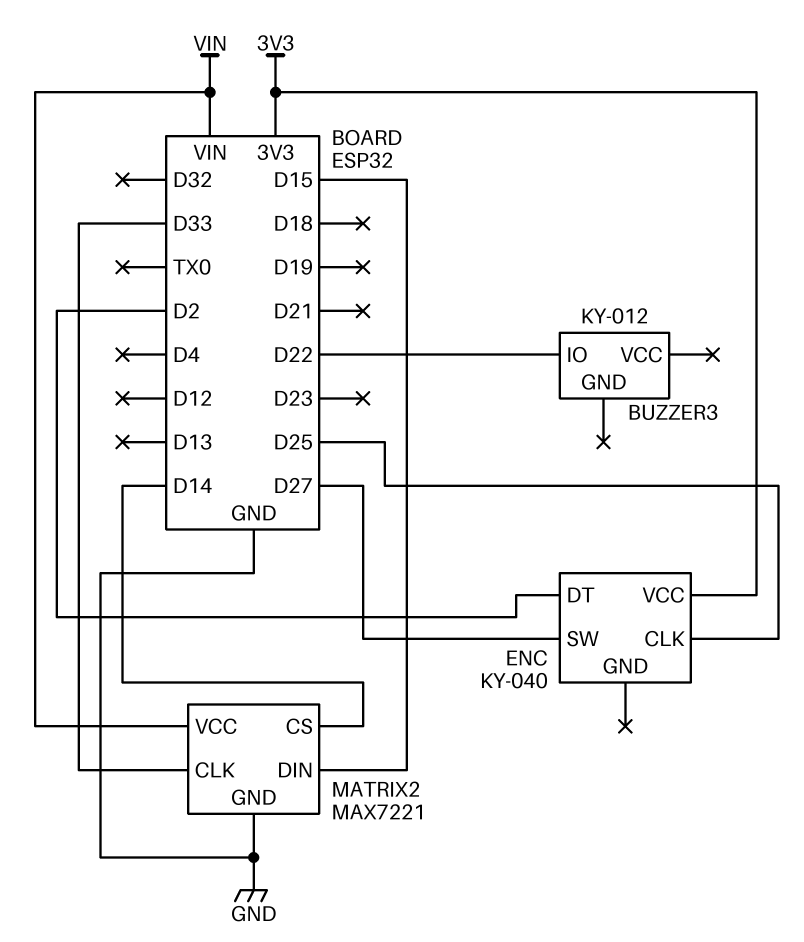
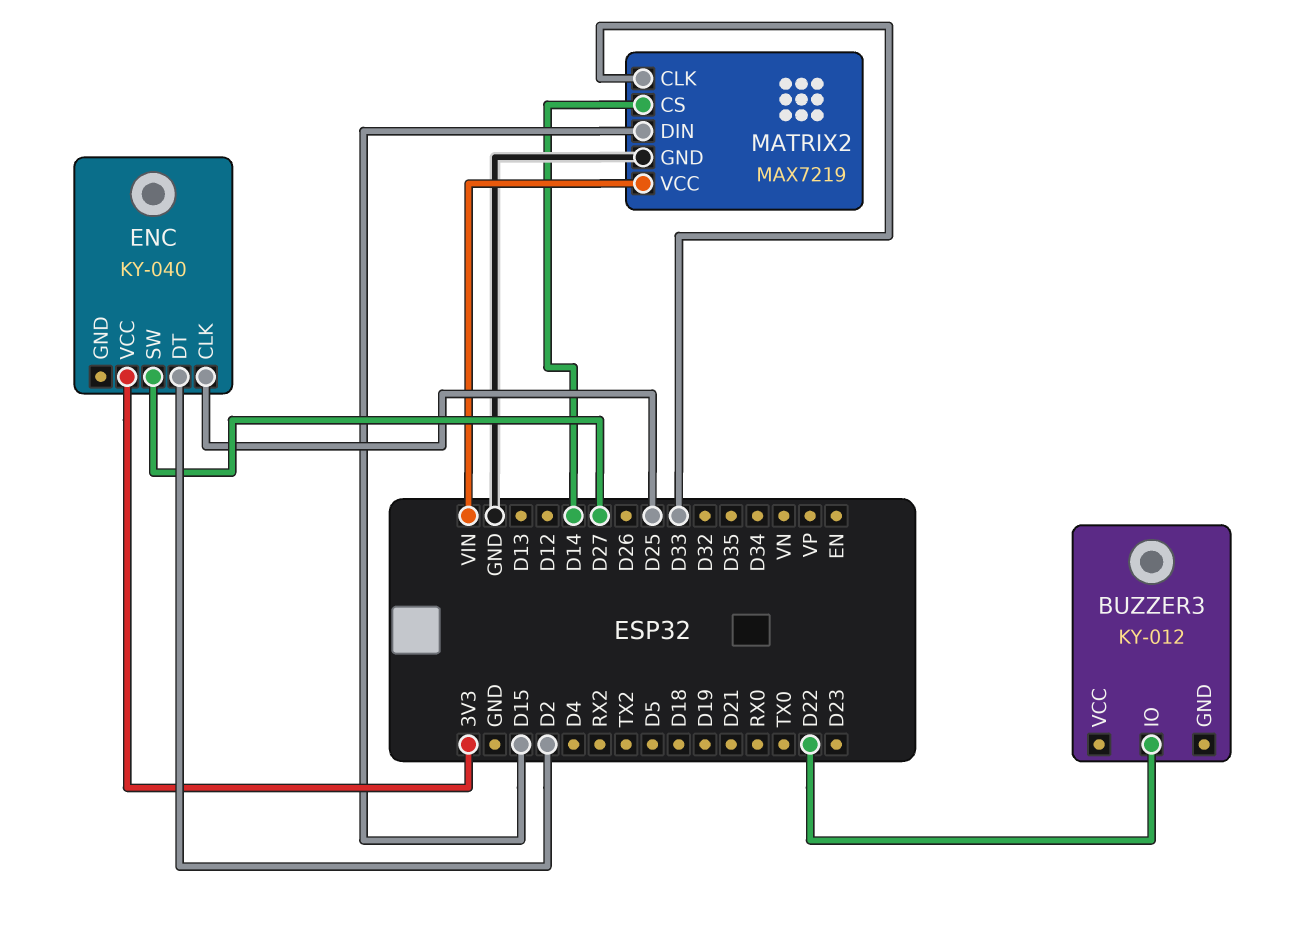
MATRIX2: MAX7221 -> MAX7219

